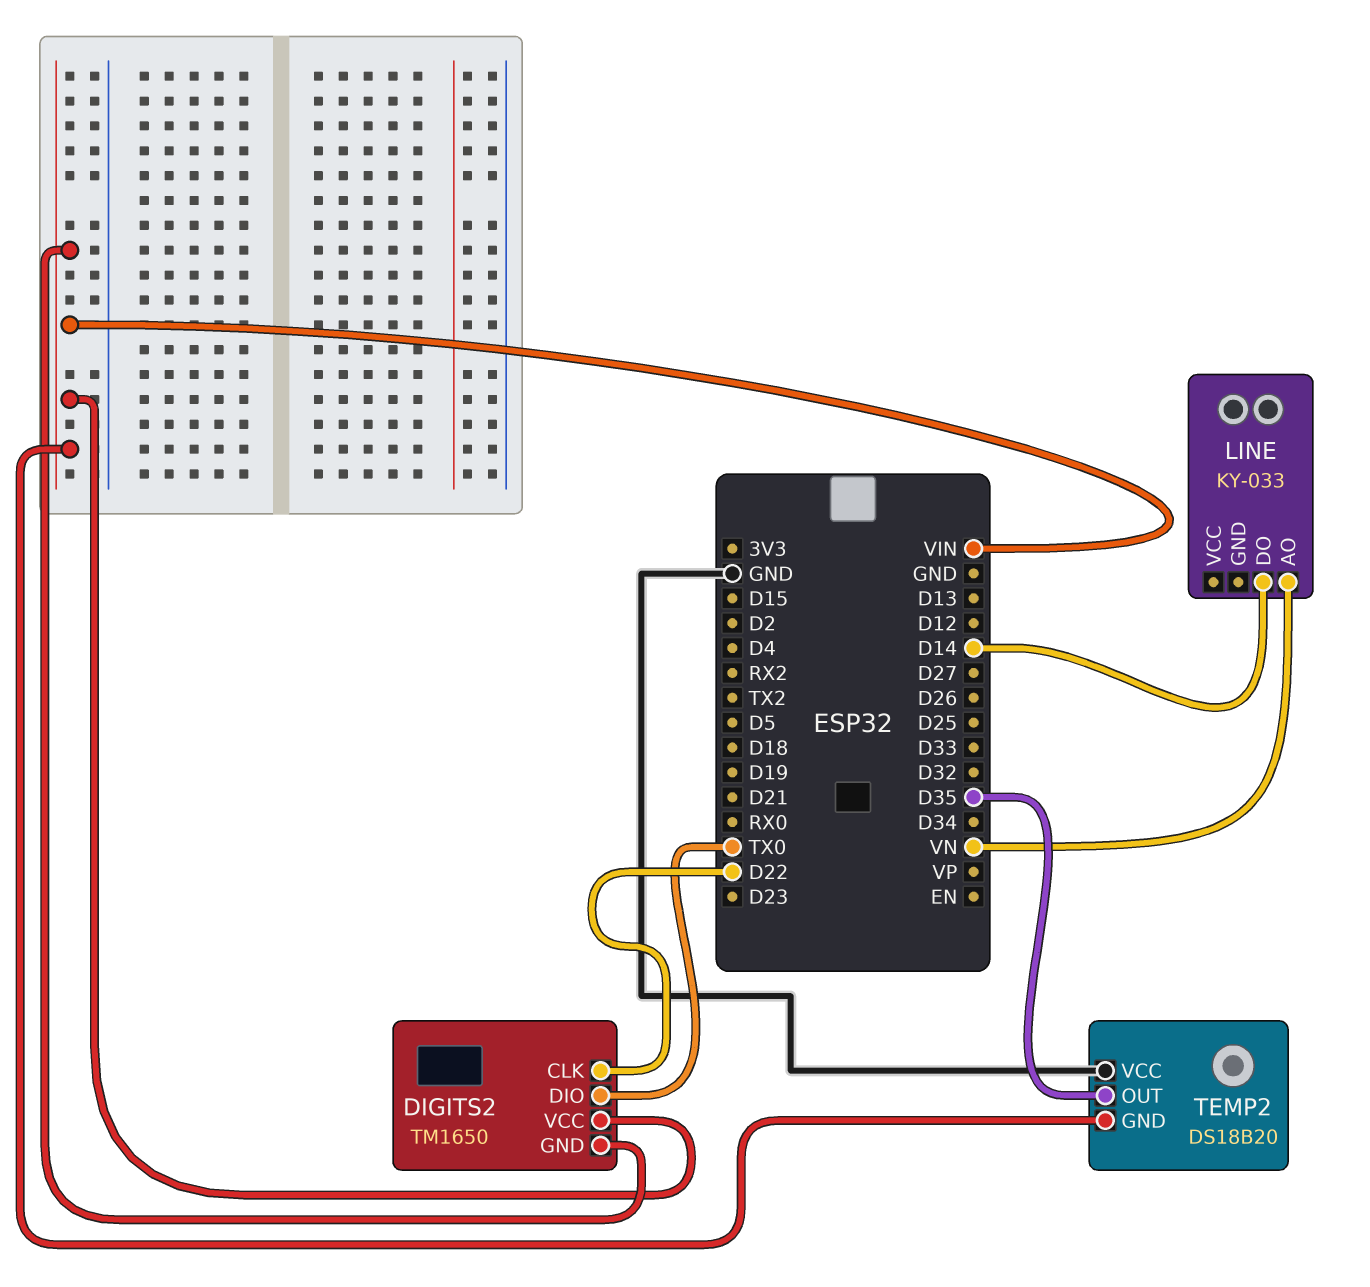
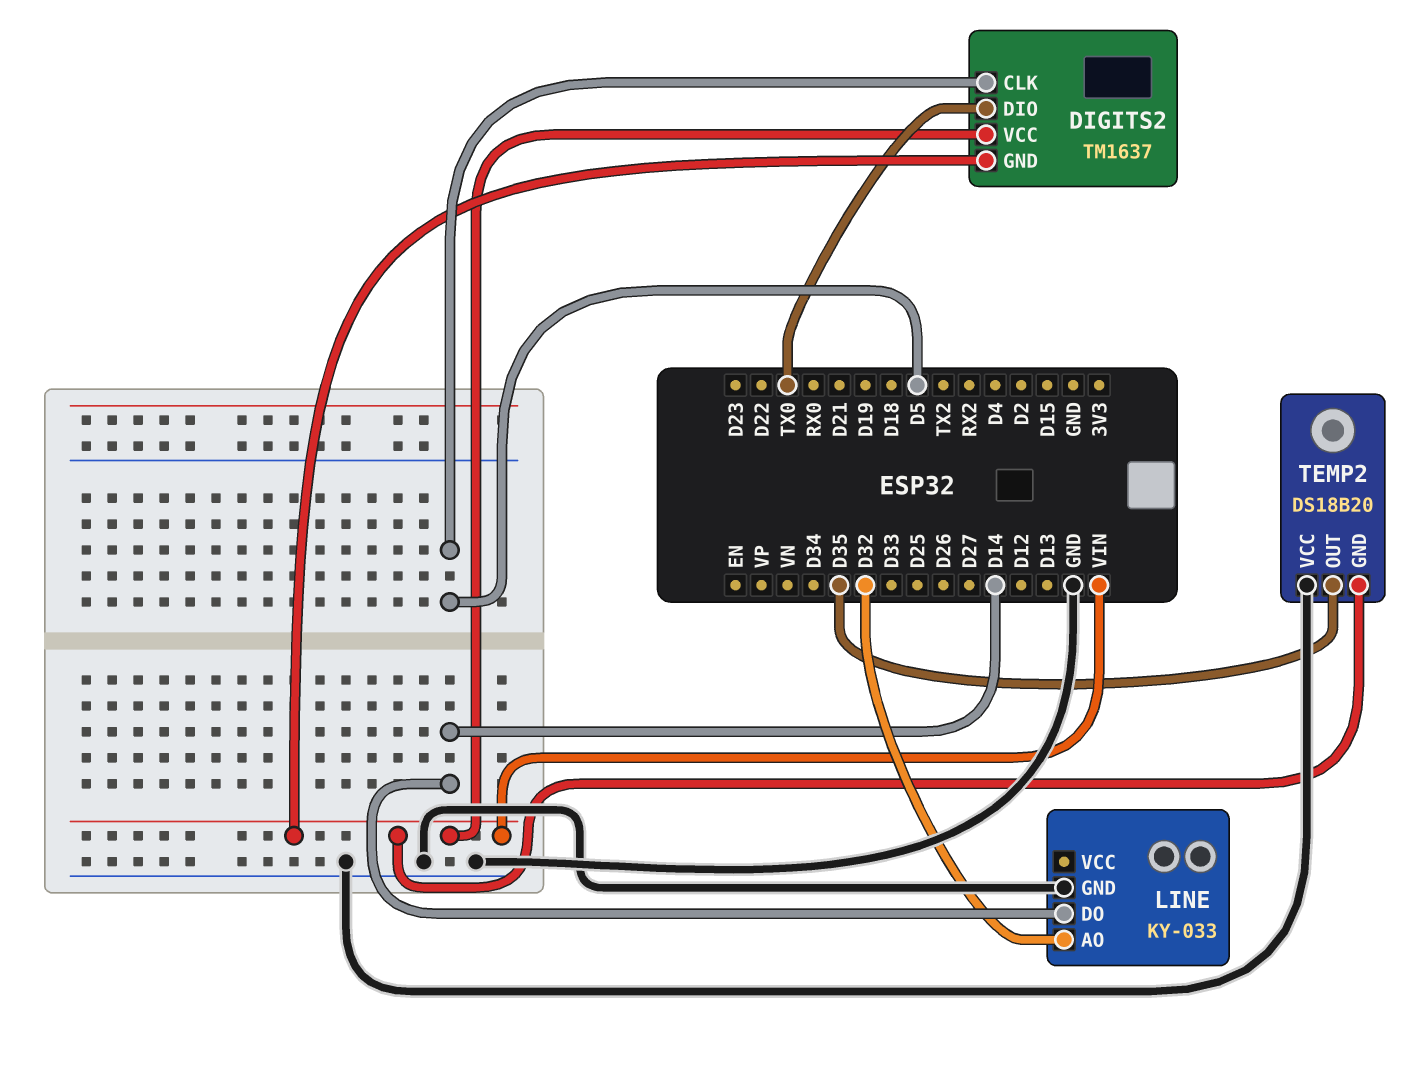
DIGITS2: TM1650 -> TM1637
DIGITS2 pin CLK: D22 -> D5
LINE pin AO: VN -> D32
LINE pin GND: none -> GND

